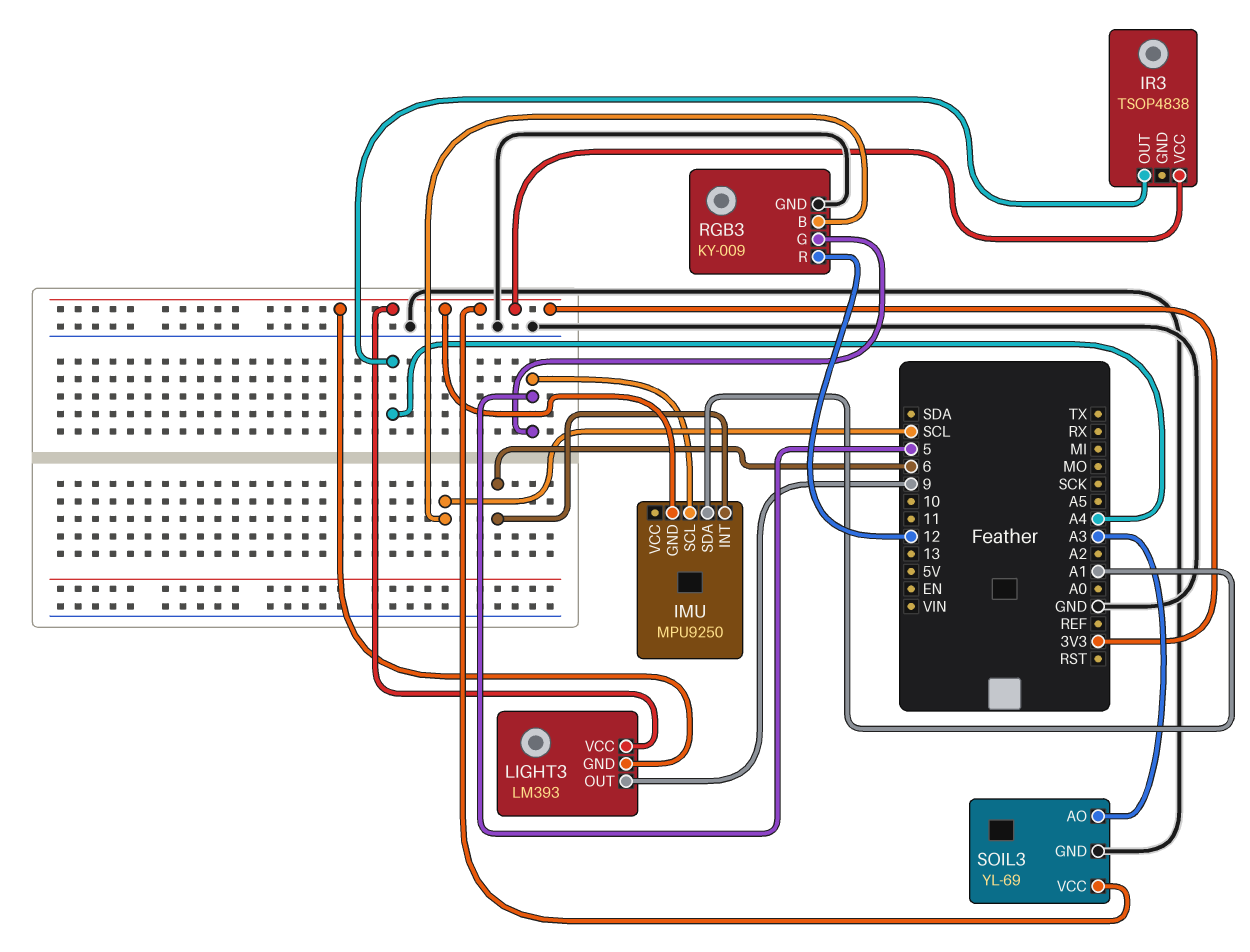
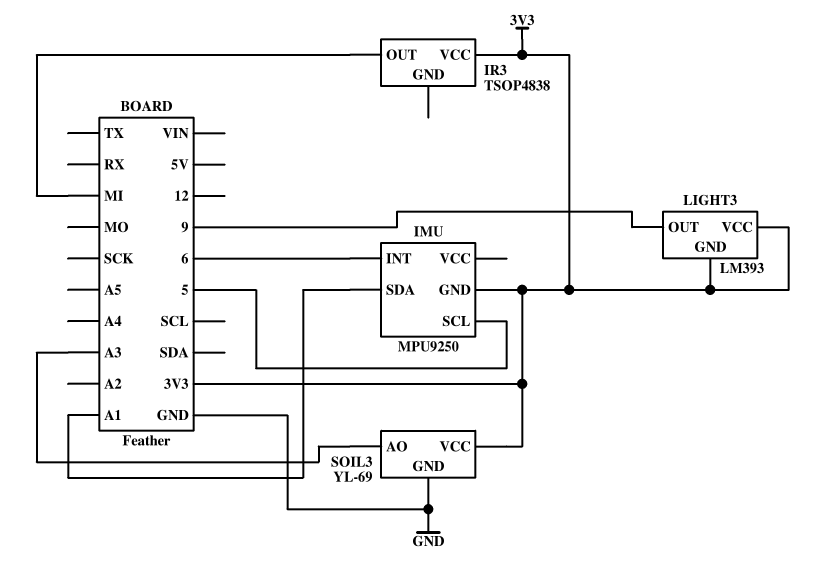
IR3 pin OUT: A4 -> MI
RGB3: KY-009 -> none
RGB3 pin B: SCL -> none
RGB3 pin G: 5 -> none
RGB3 pin GND: GND -> none
RGB3 pin R: 12 -> none

